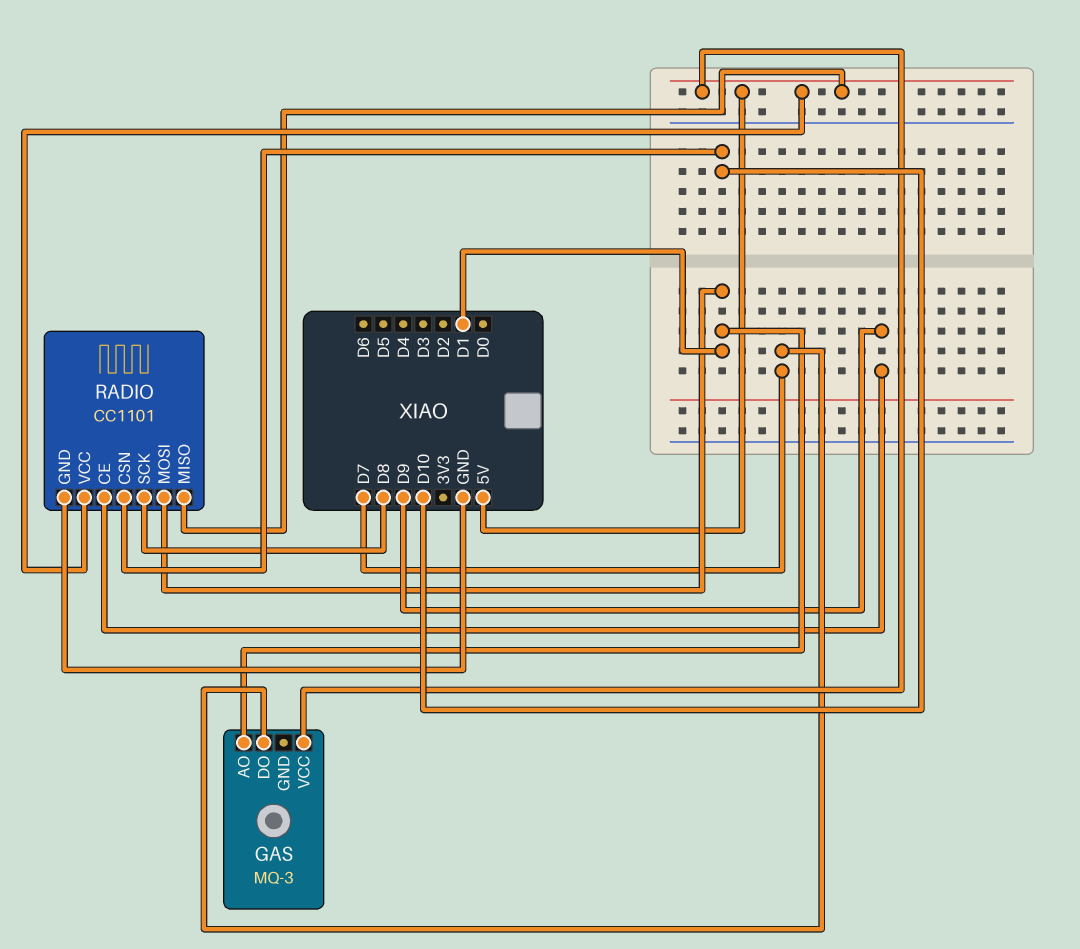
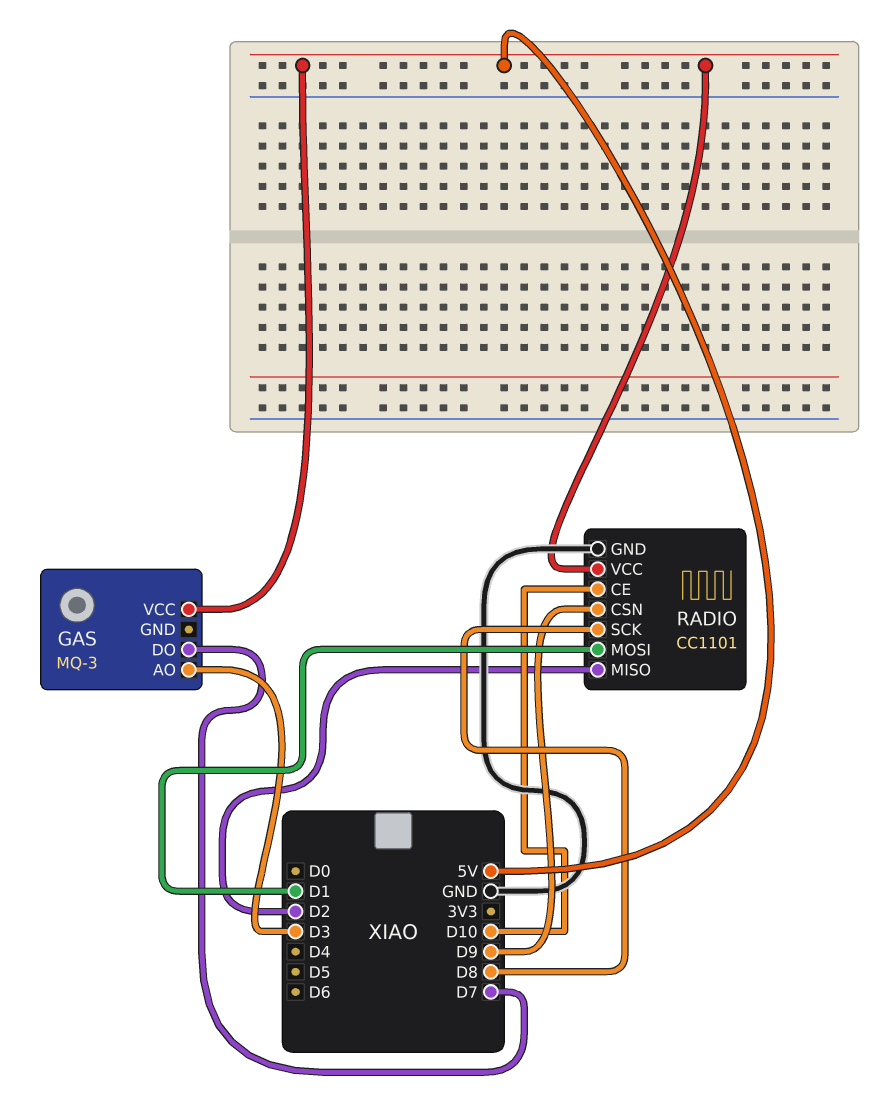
GAS pin AO: D1 -> D3
RADIO pin CE: D9 -> D10
RADIO pin CSN: D10 -> D9
RADIO pin MISO: 5V -> D2

